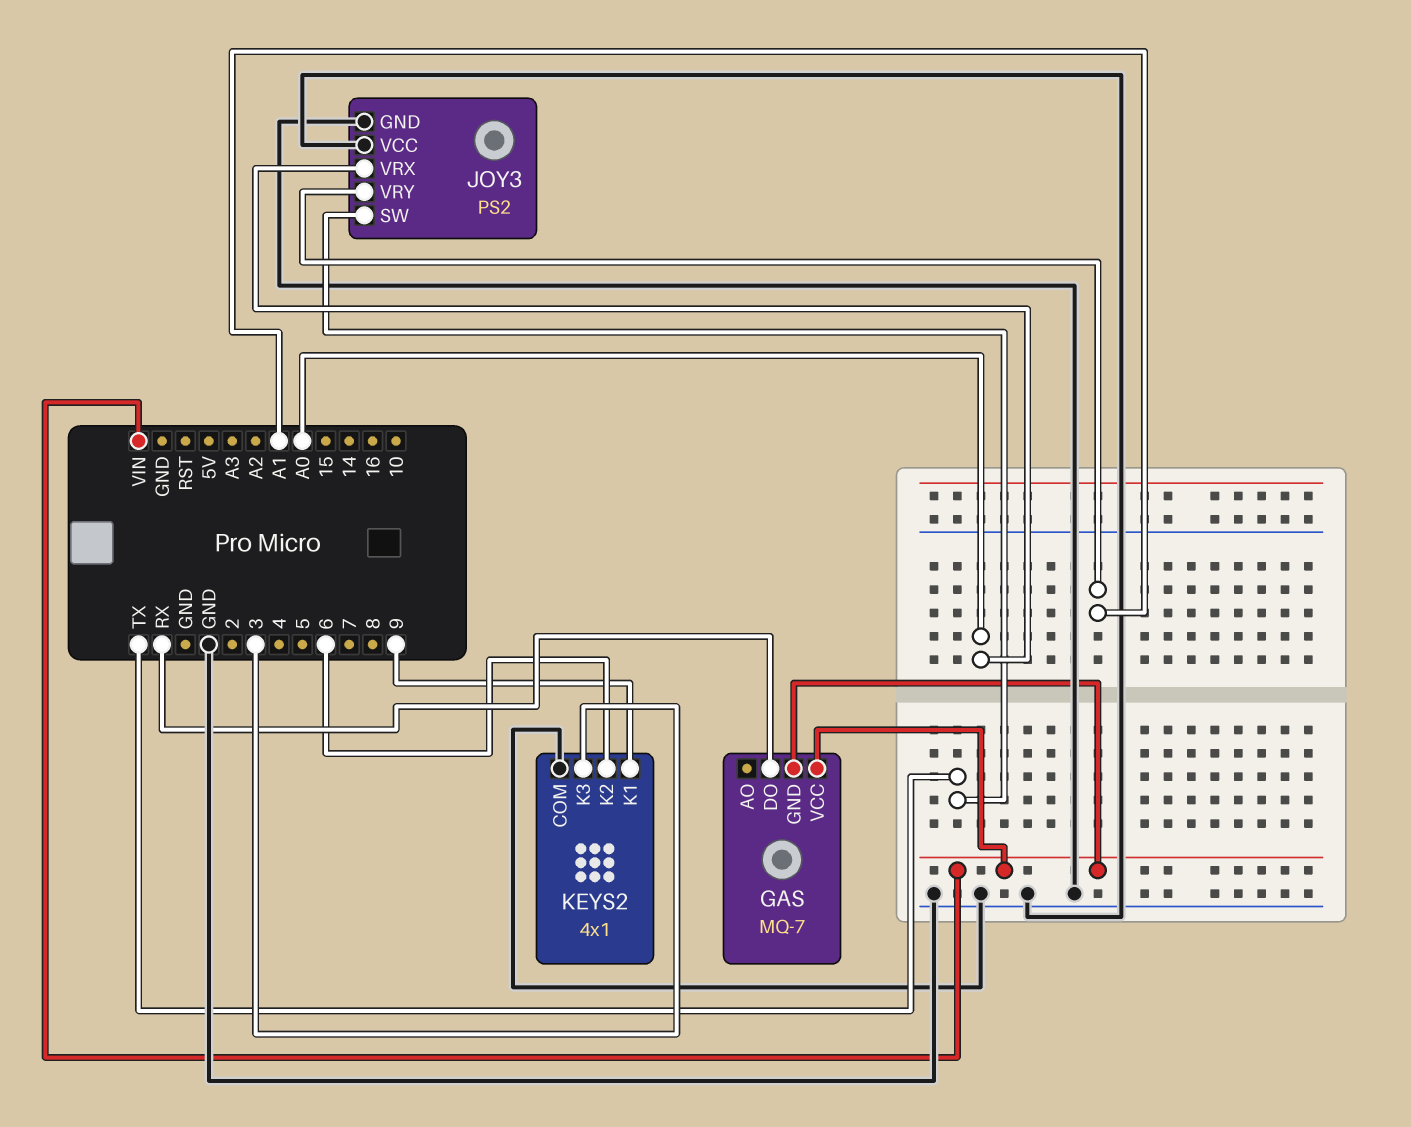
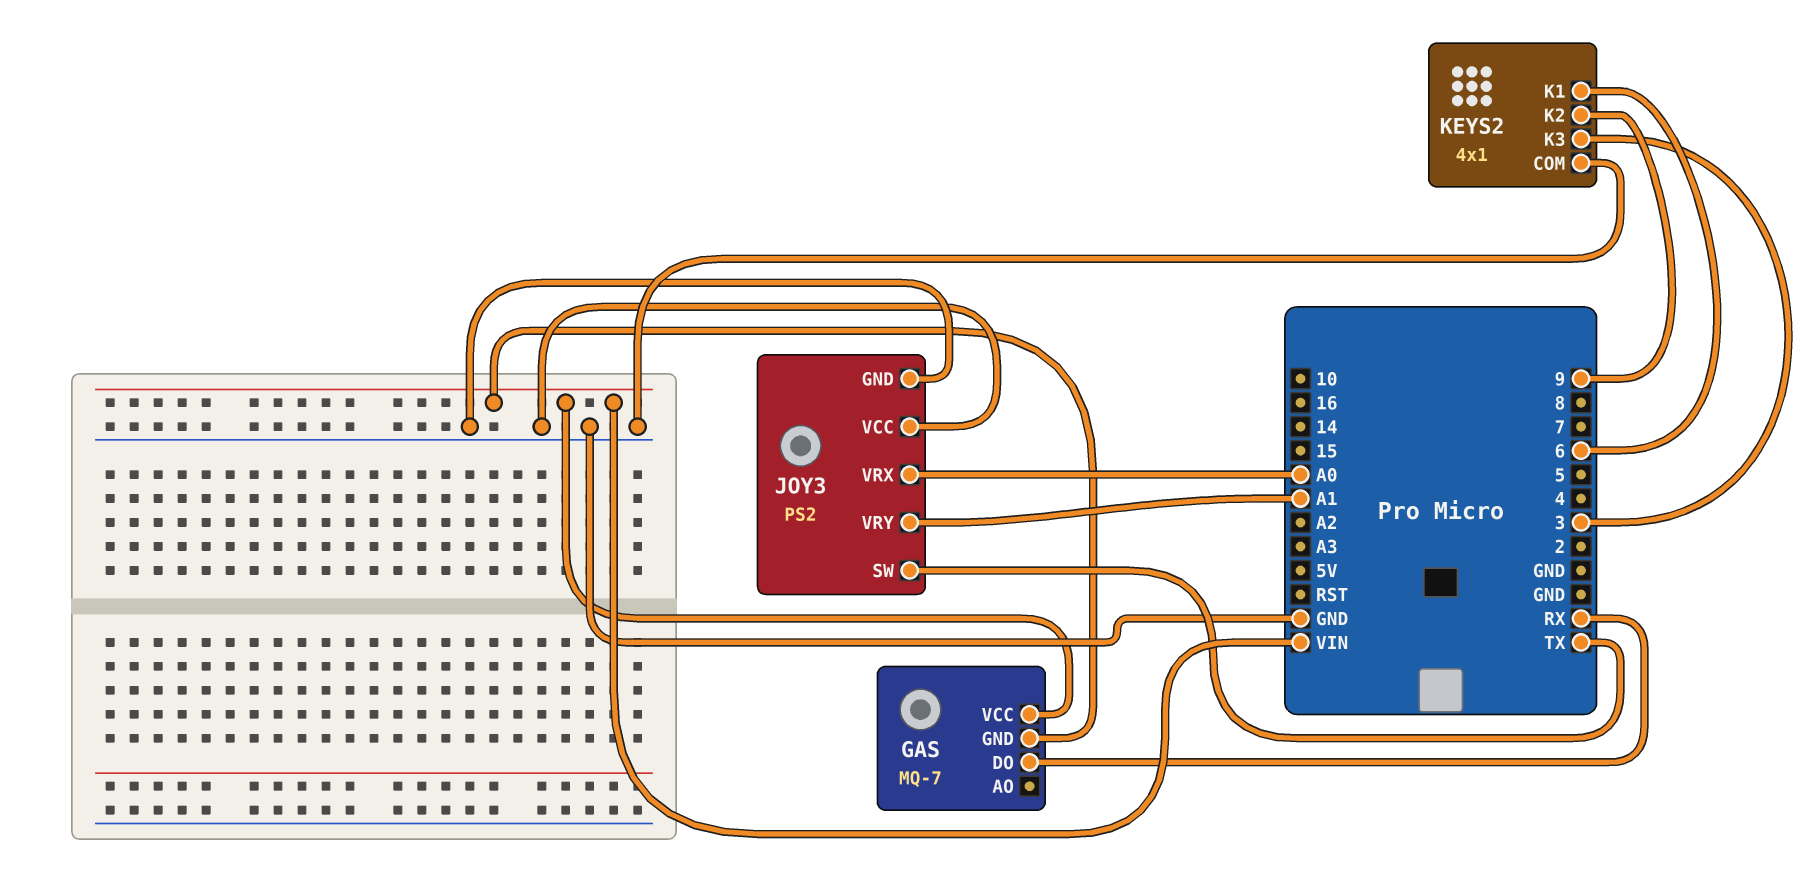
KEYS2 pin K1: 9 -> 6
KEYS2 pin K2: 6 -> 9

